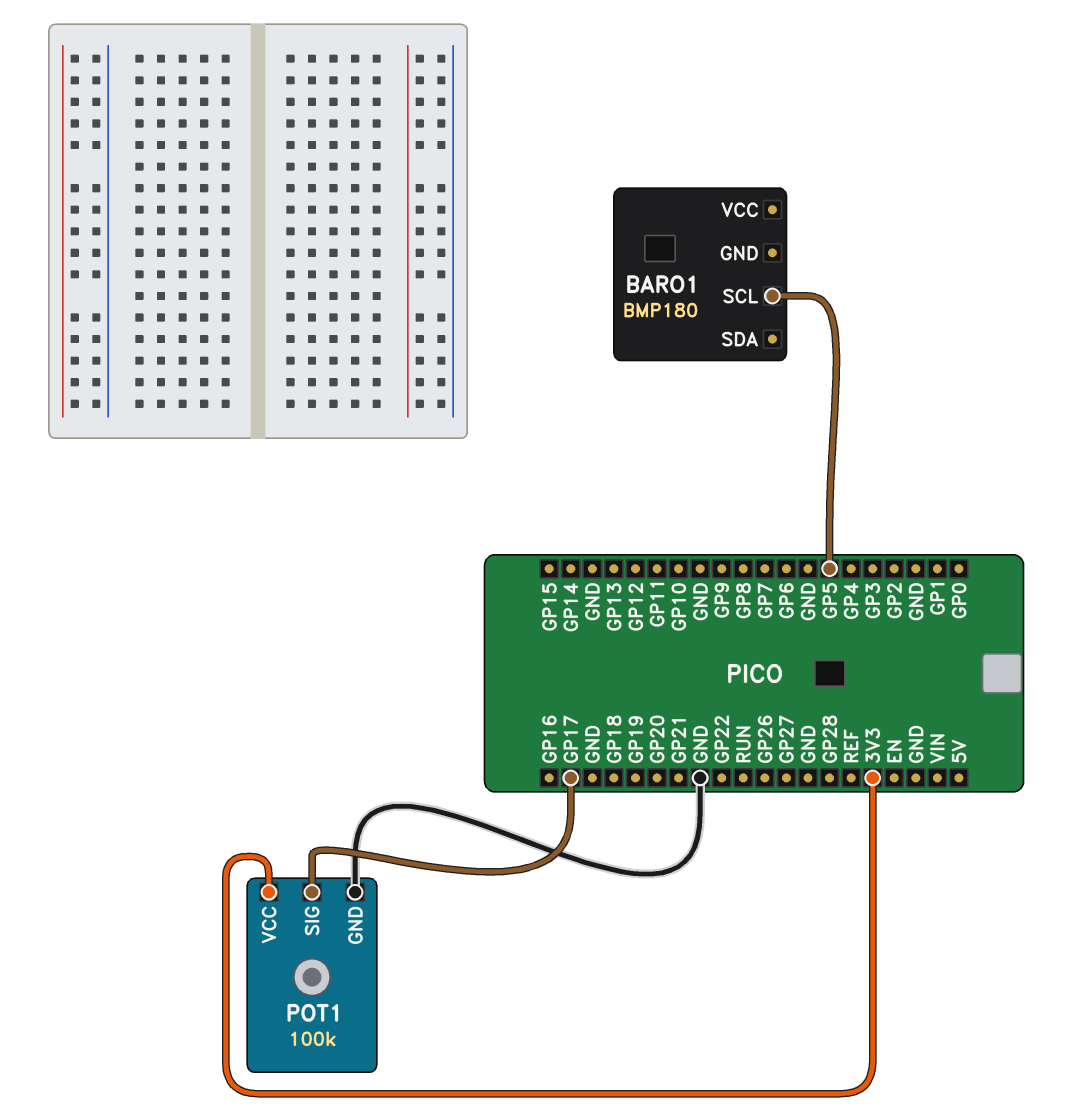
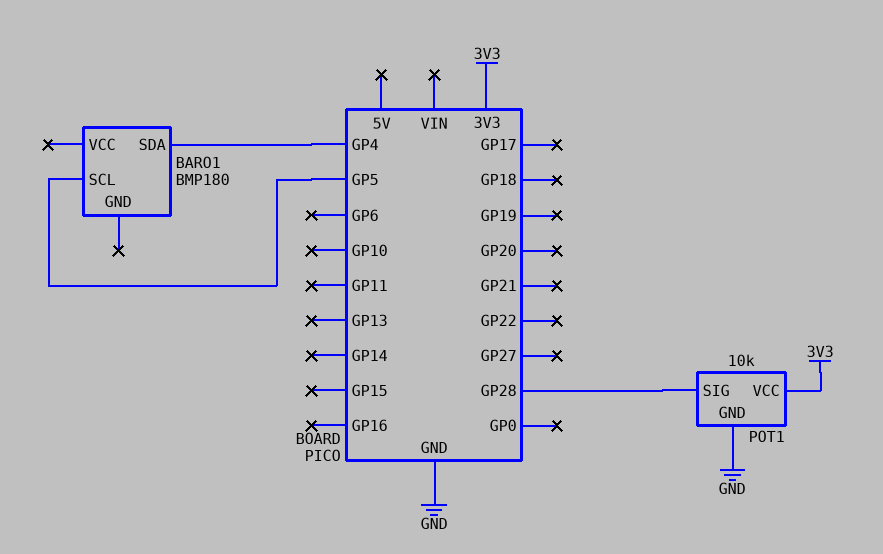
BARO1 pin SDA: none -> GP4
POT1: 100k -> 10k
POT1 pin SIG: GP17 -> GP28

